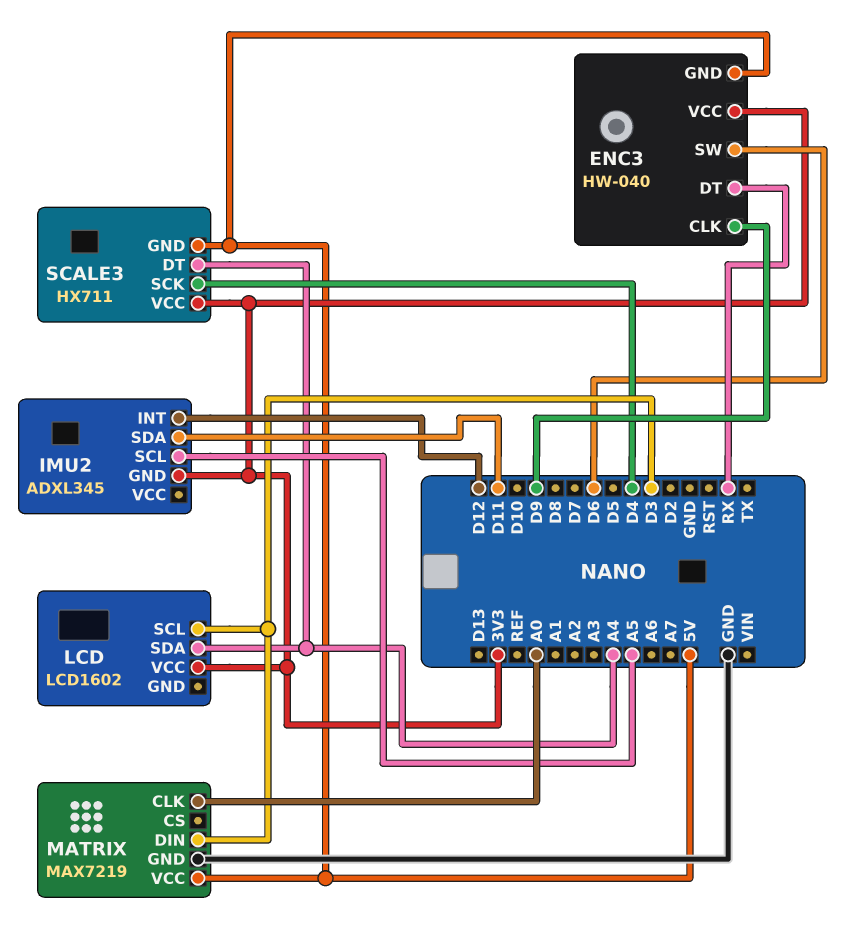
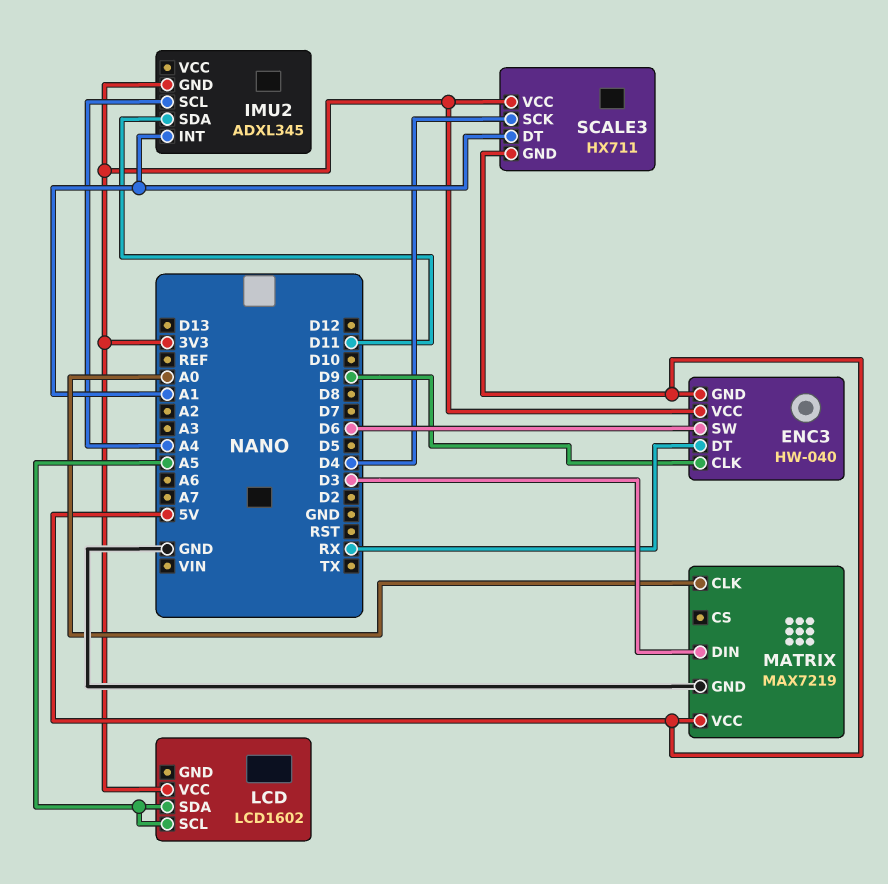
IMU2 pin INT: D12 -> A1
IMU2 pin SCL: A5 -> A4
LCD pin SCL: D3 -> A5
LCD pin SDA: A4 -> A5
SCALE3 pin DT: A4 -> A1

